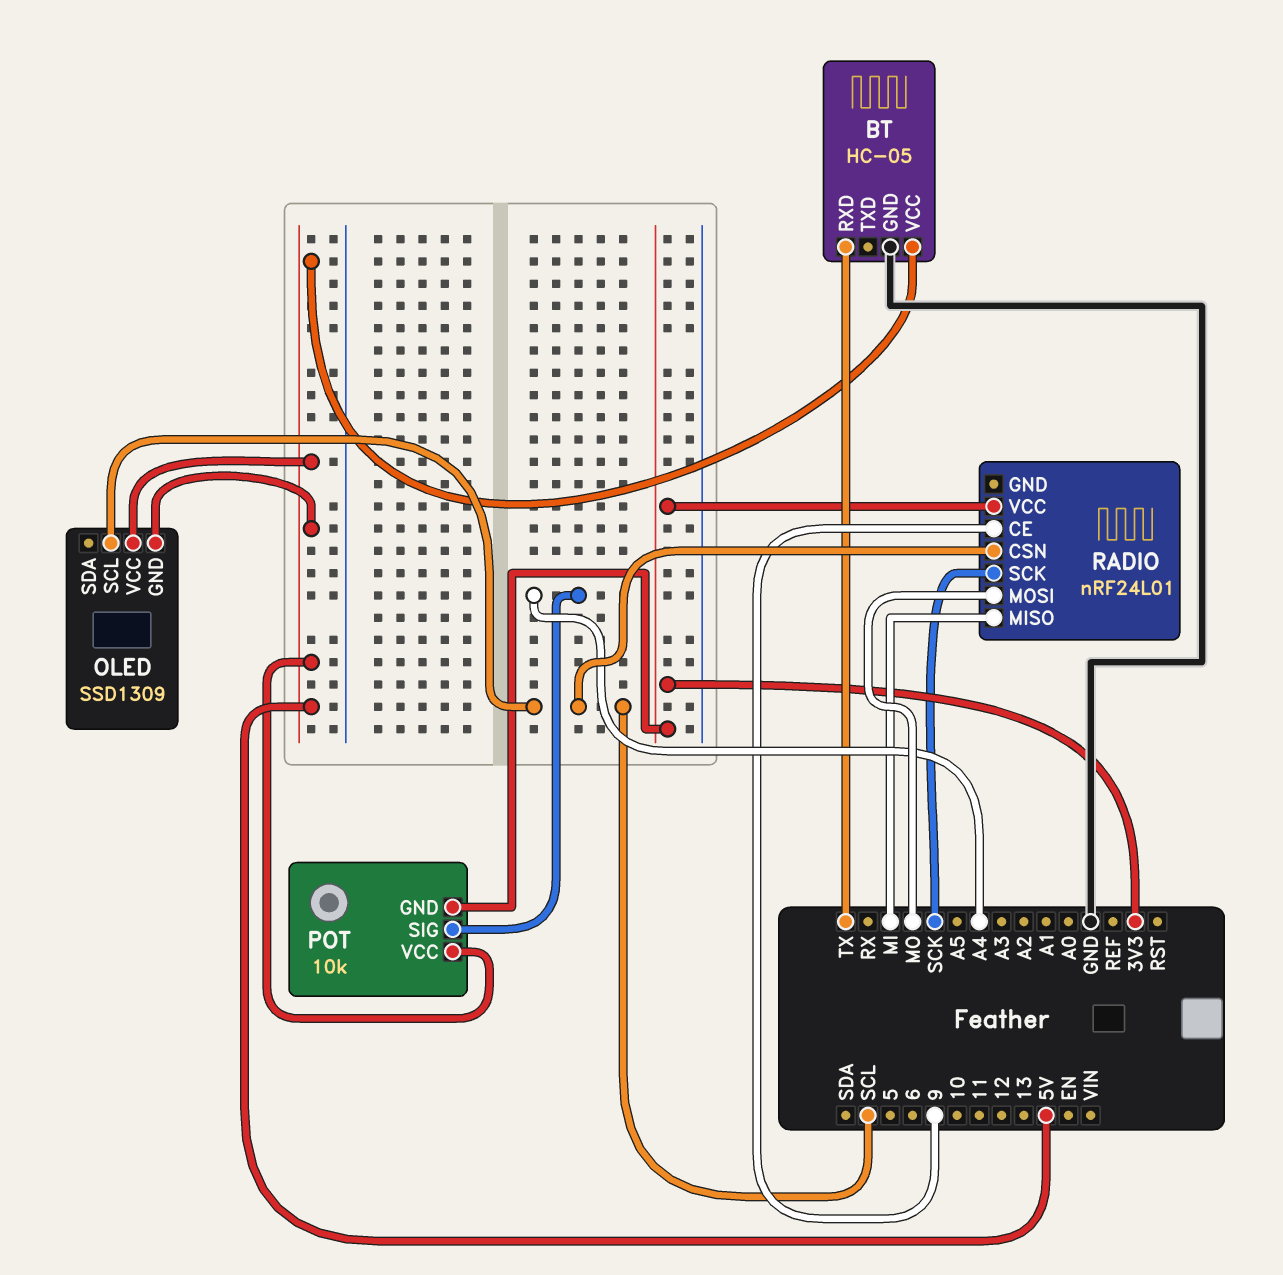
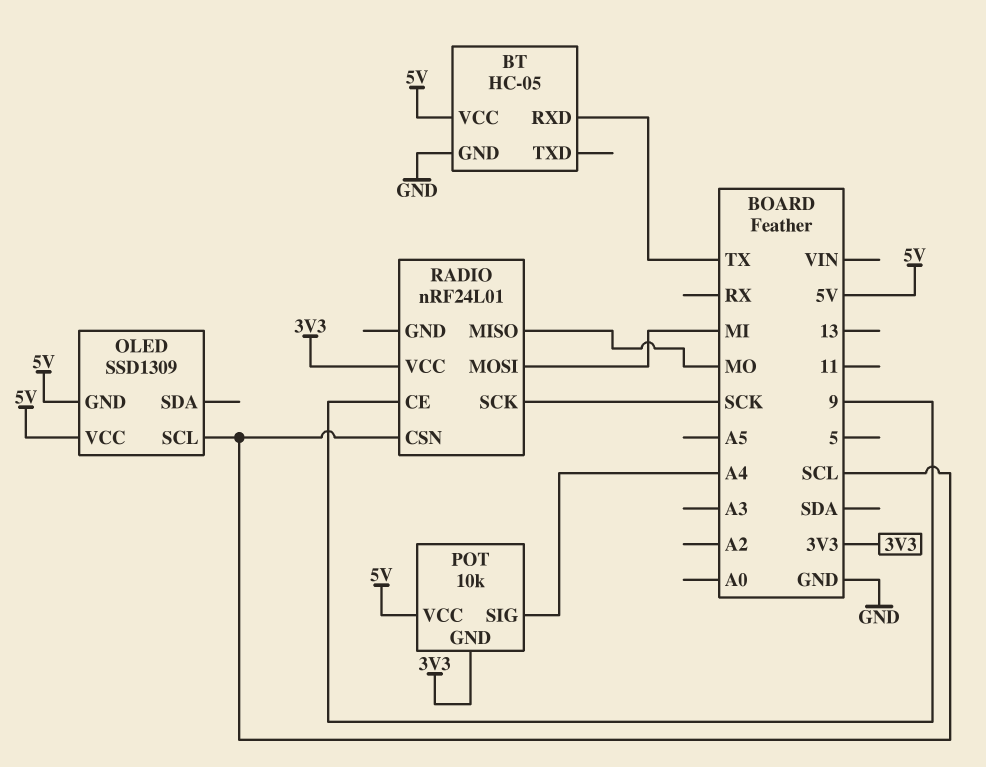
RADIO pin MISO: MI -> MO
RADIO pin MOSI: MO -> MI

